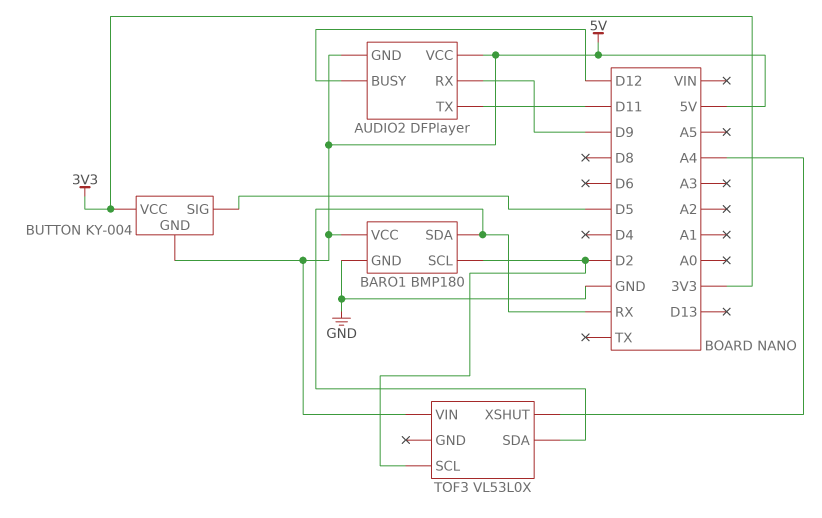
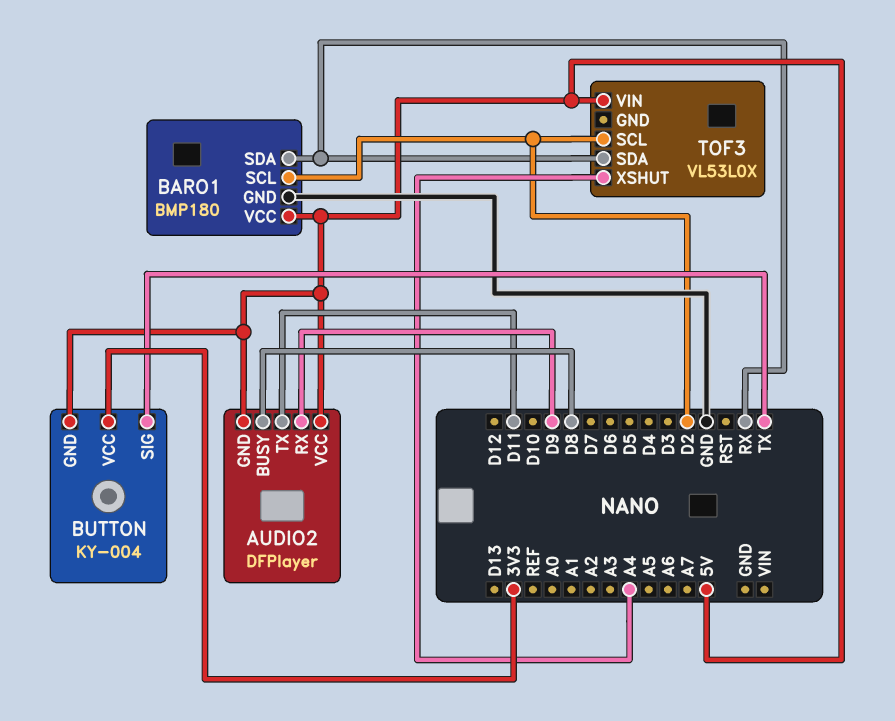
AUDIO2 pin BUSY: D12 -> D8
BUTTON pin SIG: D5 -> TX

